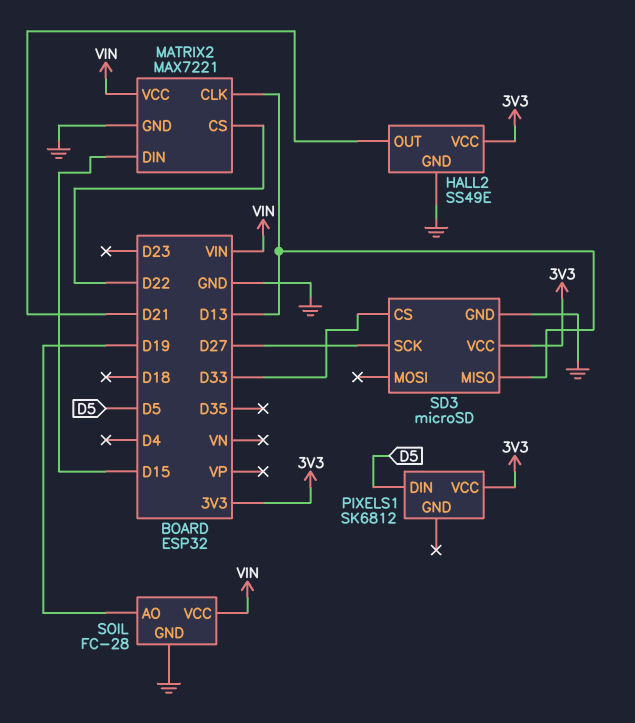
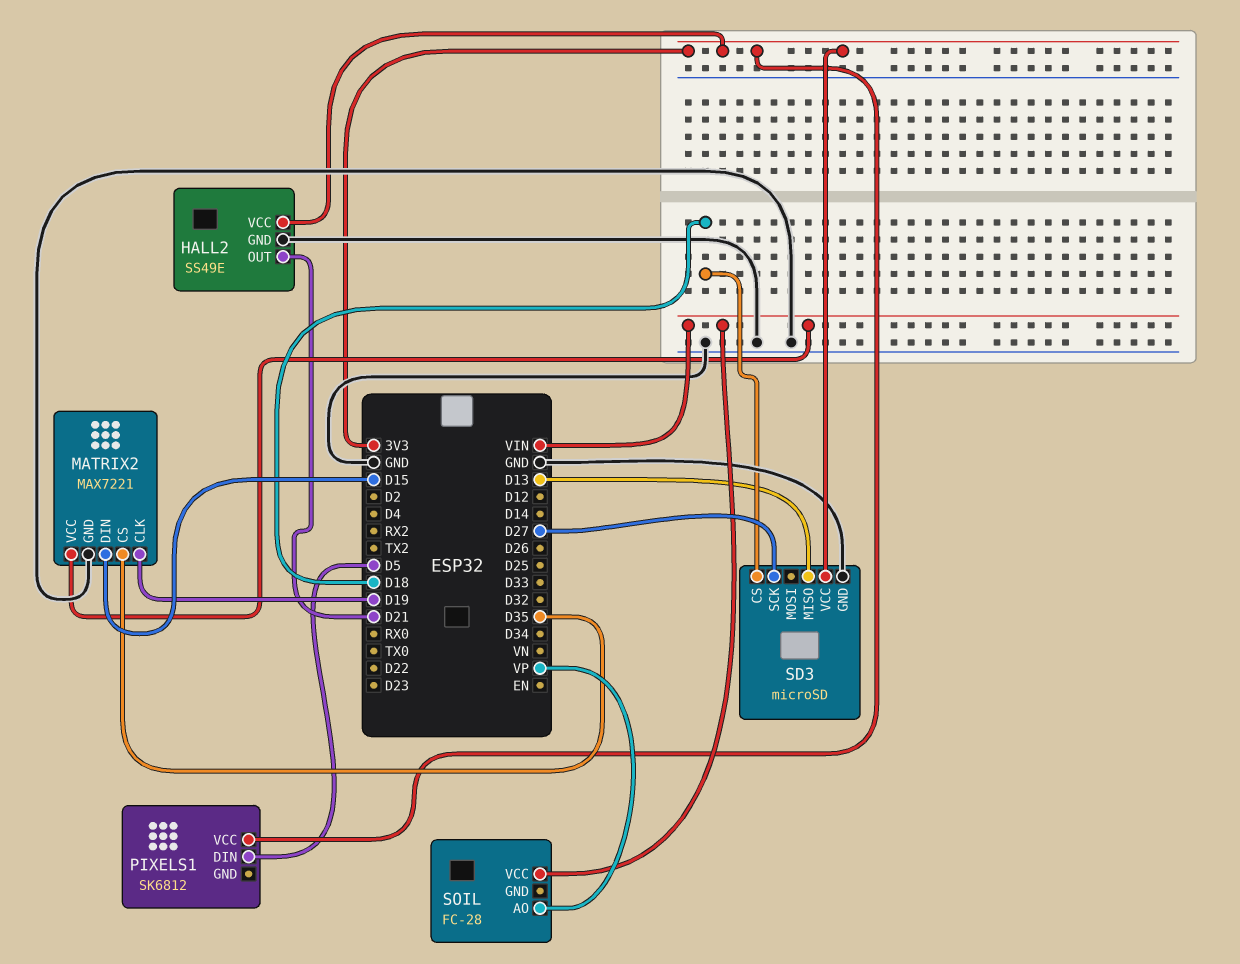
MATRIX2 pin CLK: D13 -> D19
MATRIX2 pin CS: D22 -> D35
SD3 pin CS: D33 -> D18
SOIL pin AO: D19 -> VP
SOIL pin GND: GND -> none

